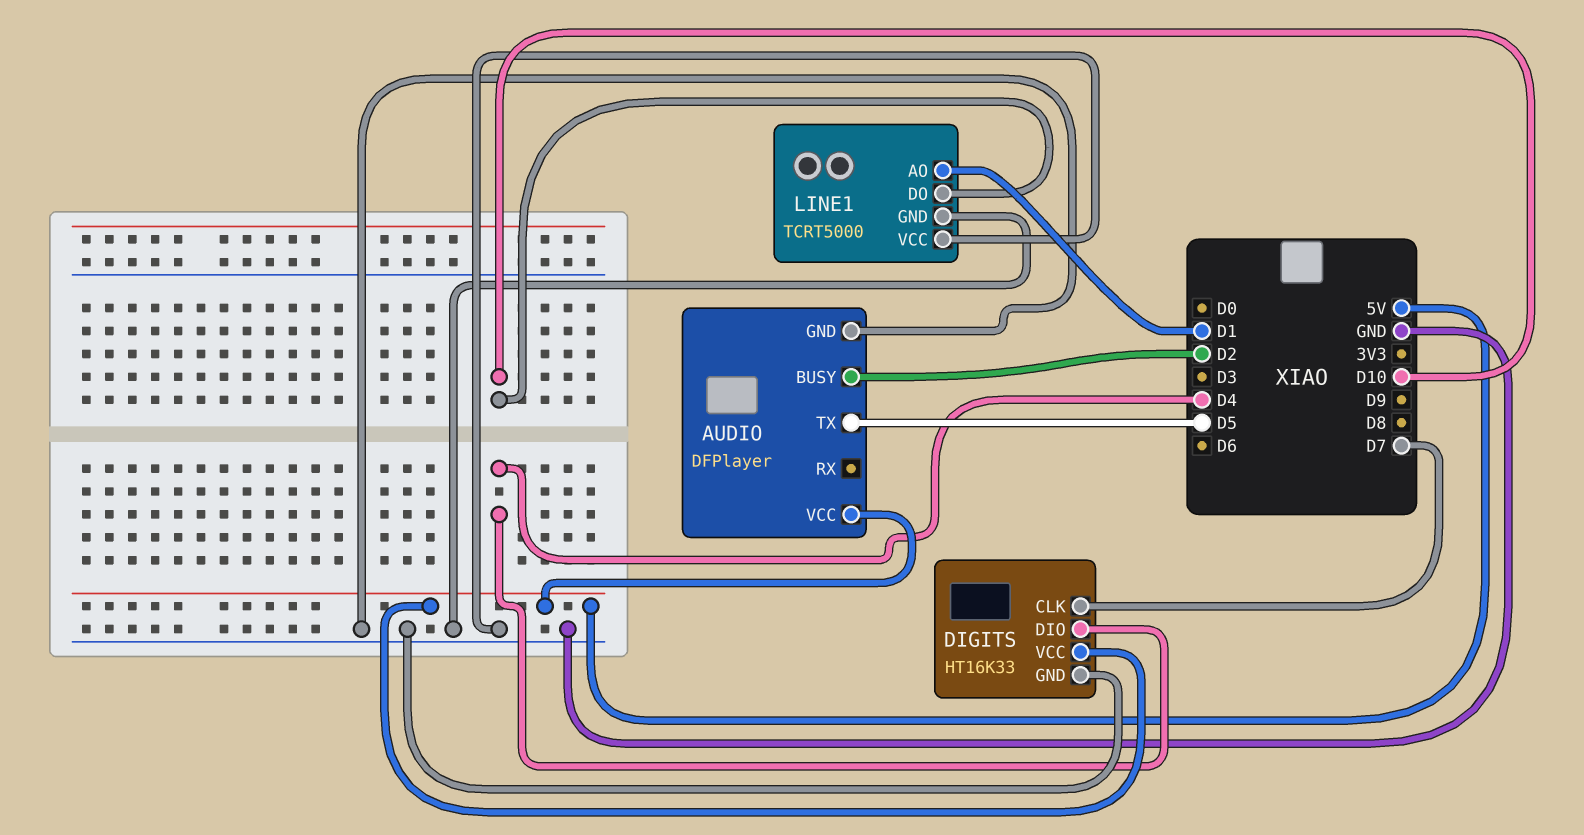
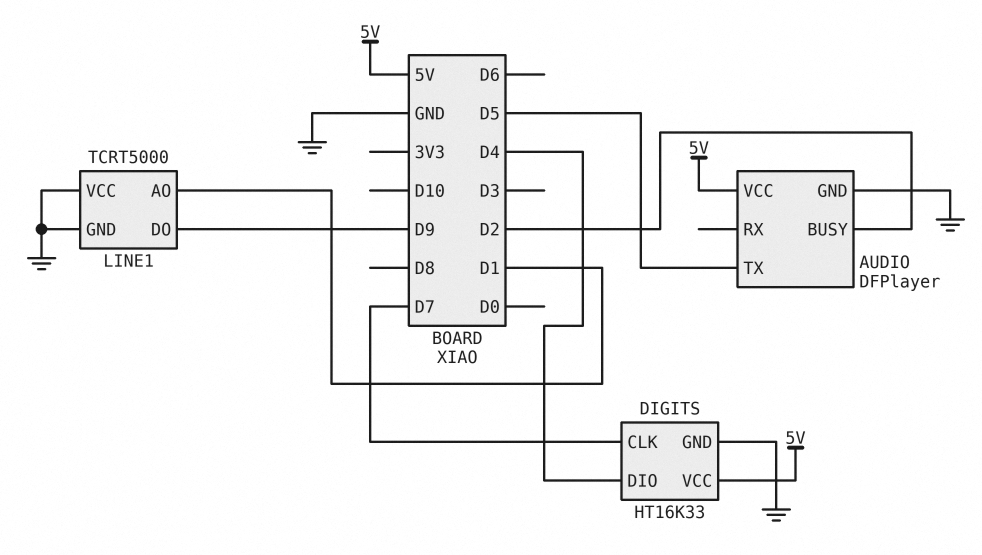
LINE1 pin DO: D10 -> D9

